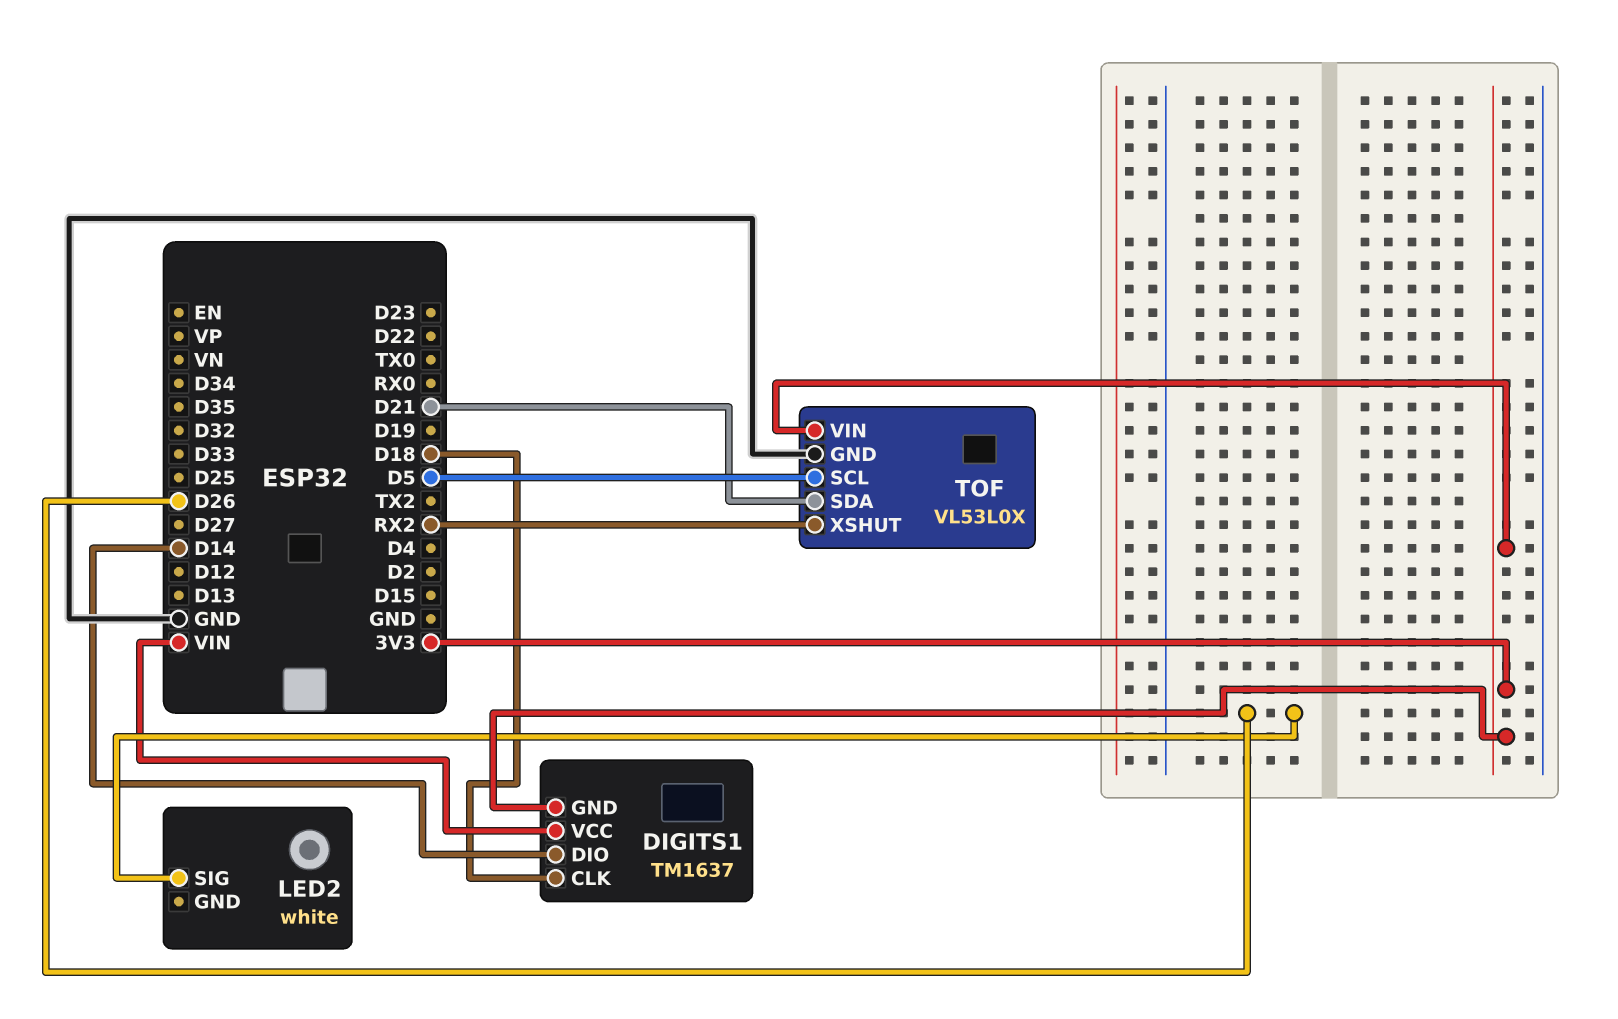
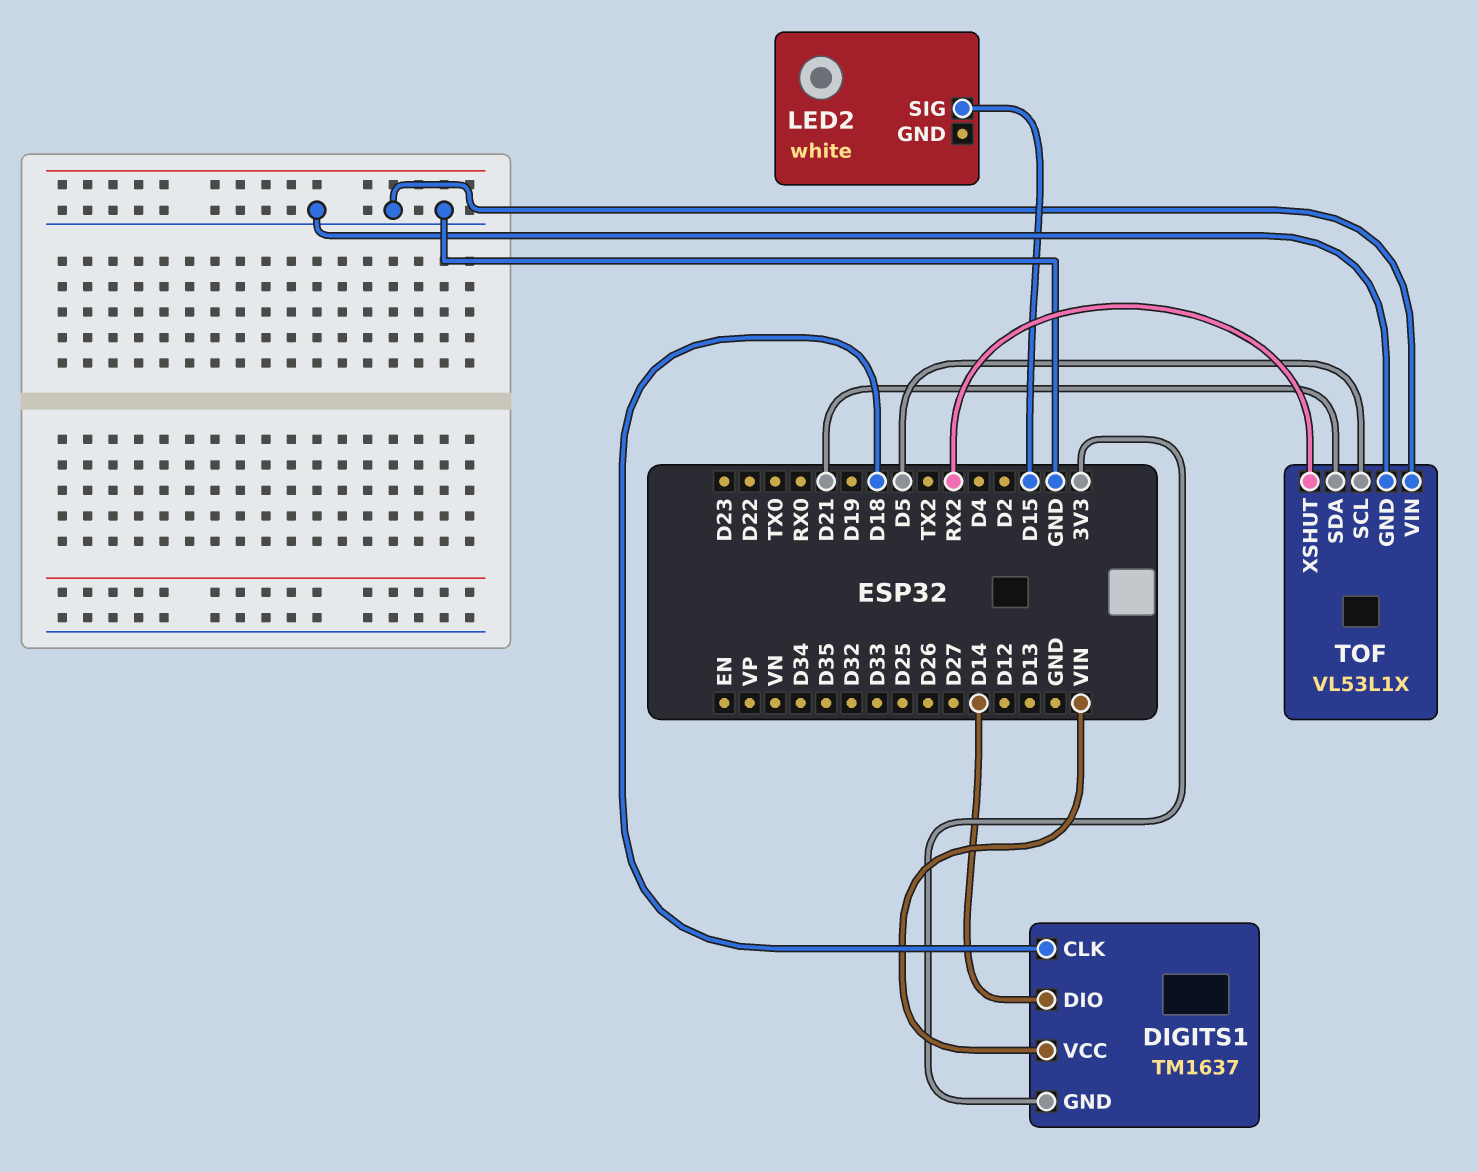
LED2 pin SIG: D26 -> D15
TOF: VL53L0X -> VL53L1X
TOF pin VIN: 3V3 -> GND

